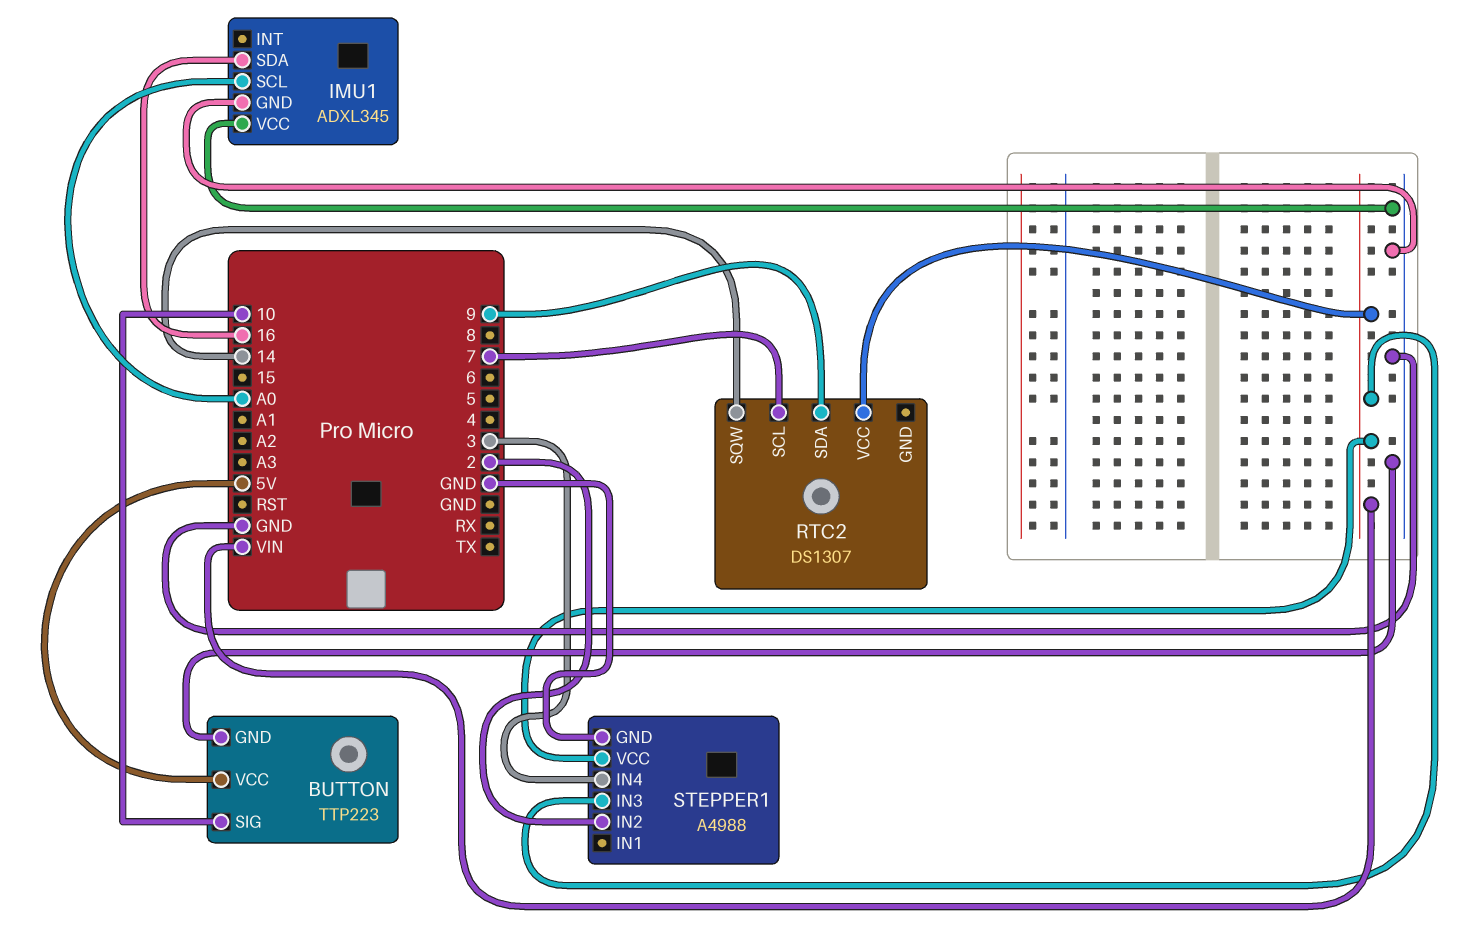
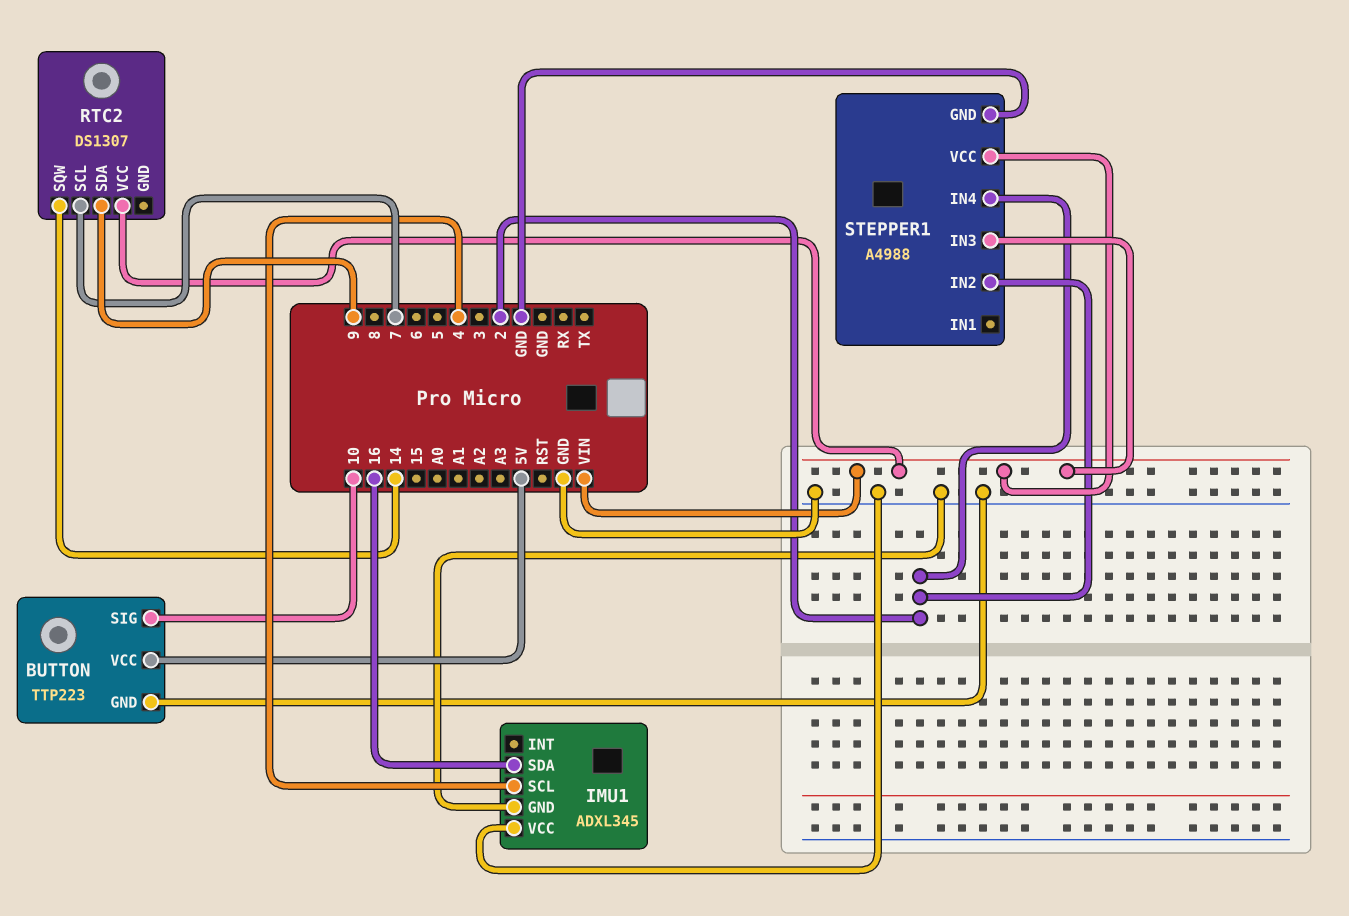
IMU1 pin SCL: A0 -> 4
STEPPER1 pin IN4: 3 -> 2

